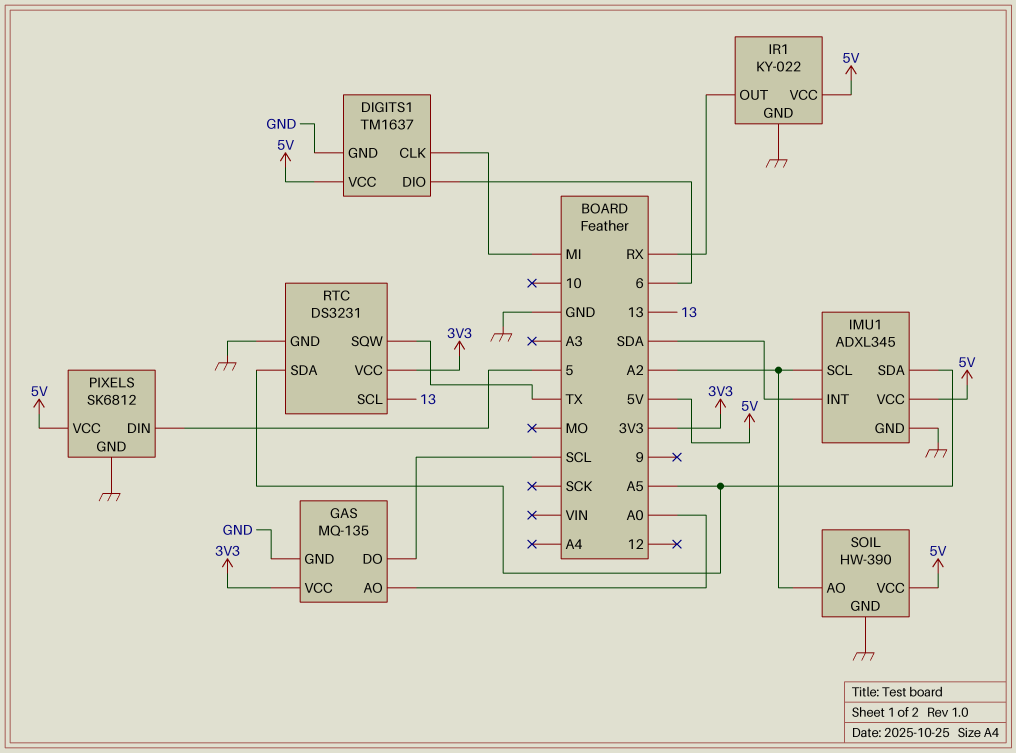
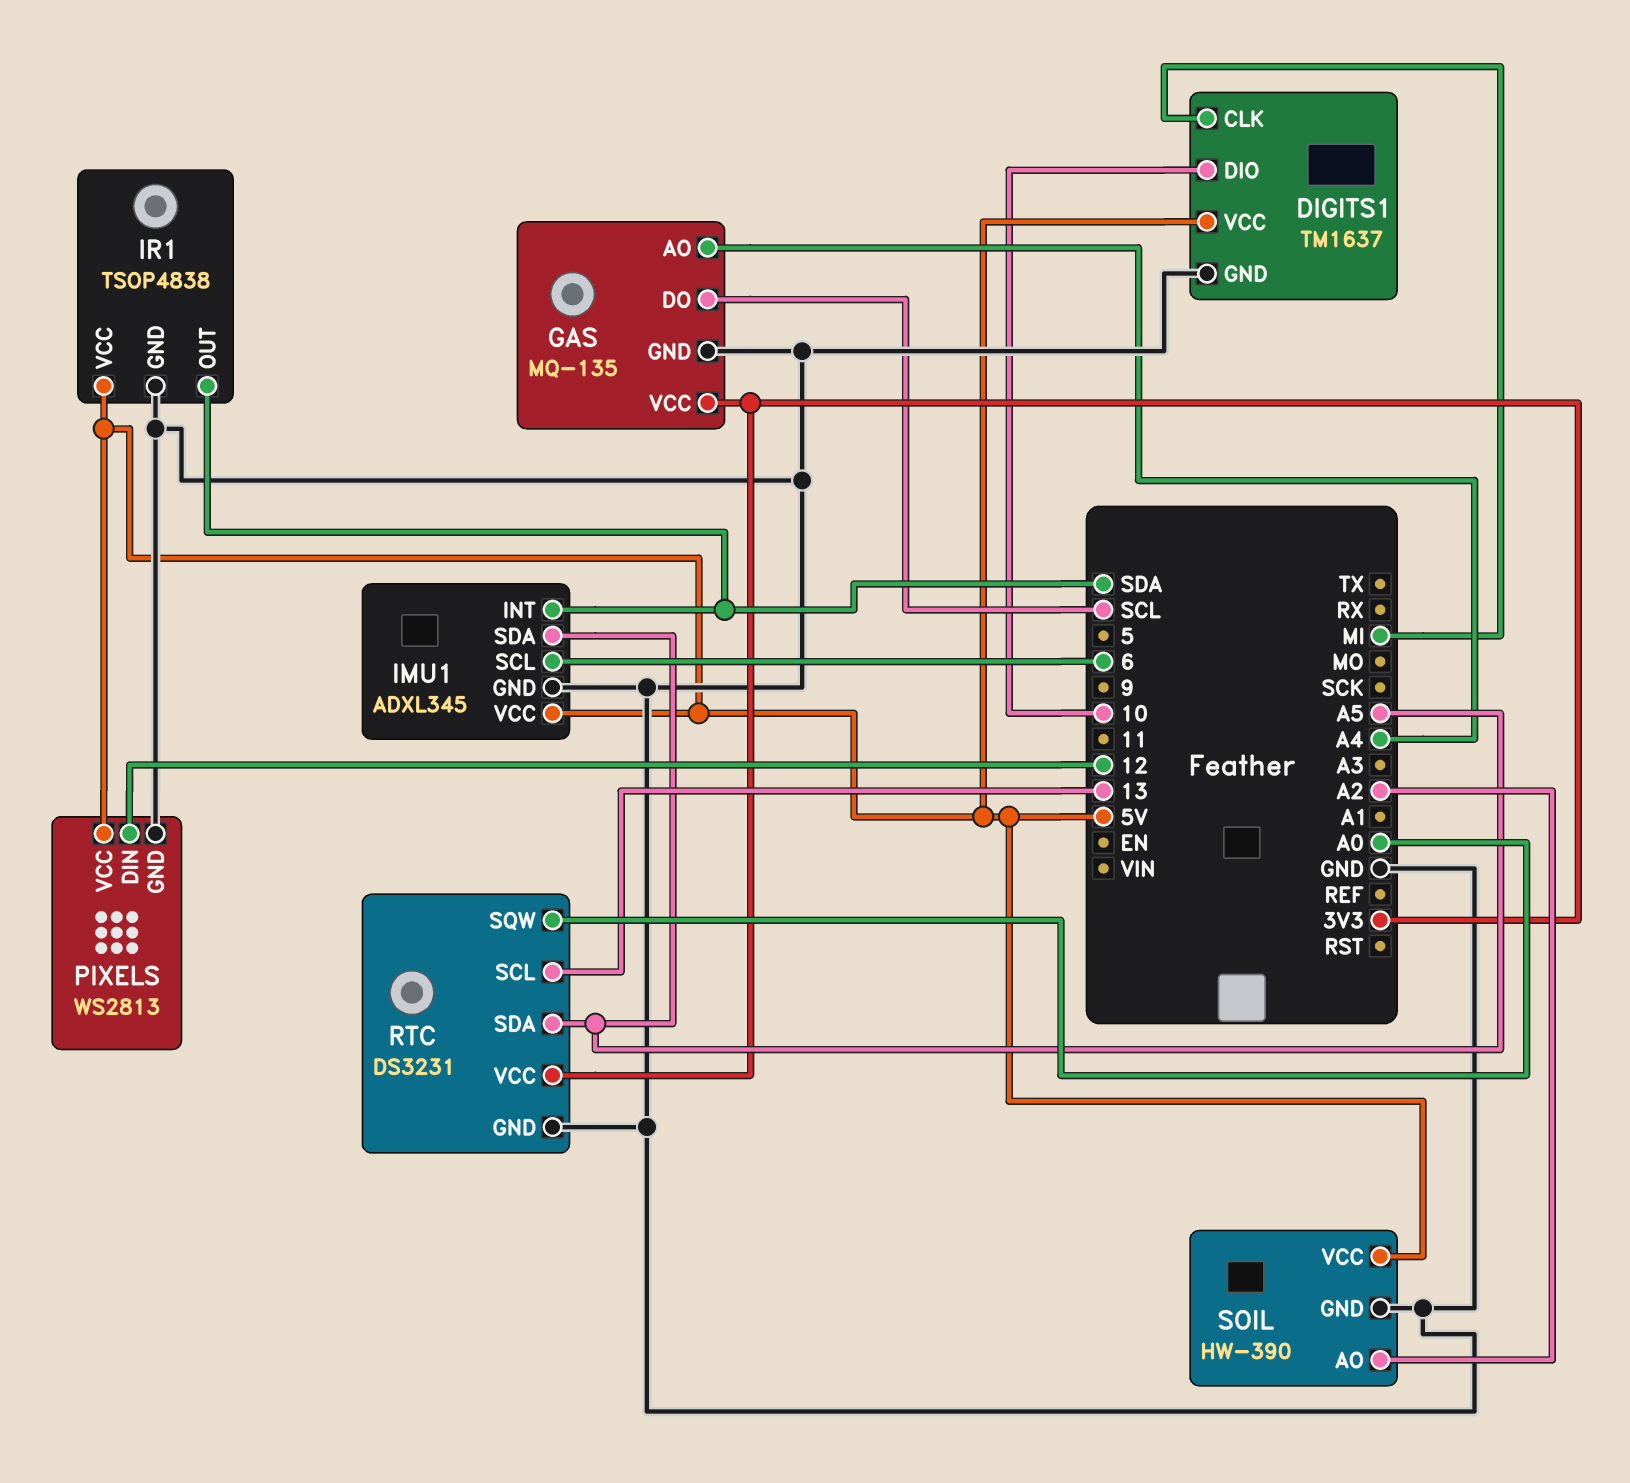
DIGITS1 pin DIO: 6 -> 10
GAS pin AO: A0 -> A4
IMU1 pin SCL: A2 -> 6
IR1: KY-022 -> TSOP4838
IR1 pin OUT: RX -> SDA
PIXELS: SK6812 -> WS2813
PIXELS pin DIN: 5 -> 12
RTC pin SQW: TX -> A0

